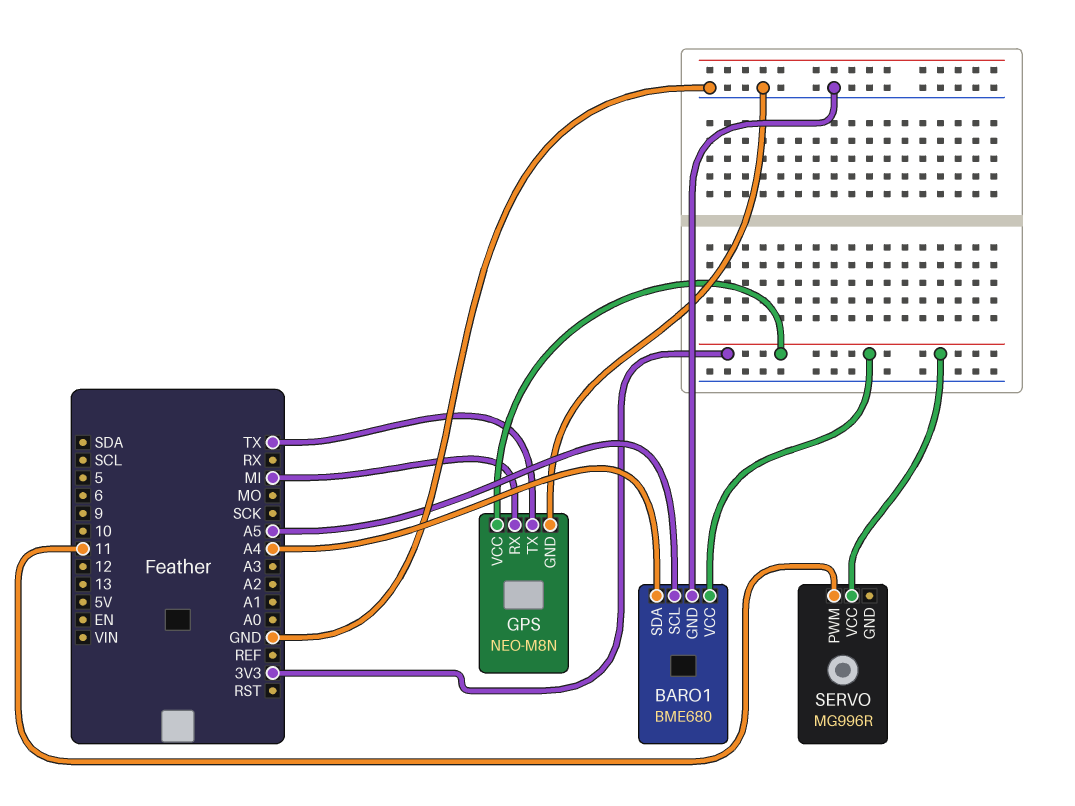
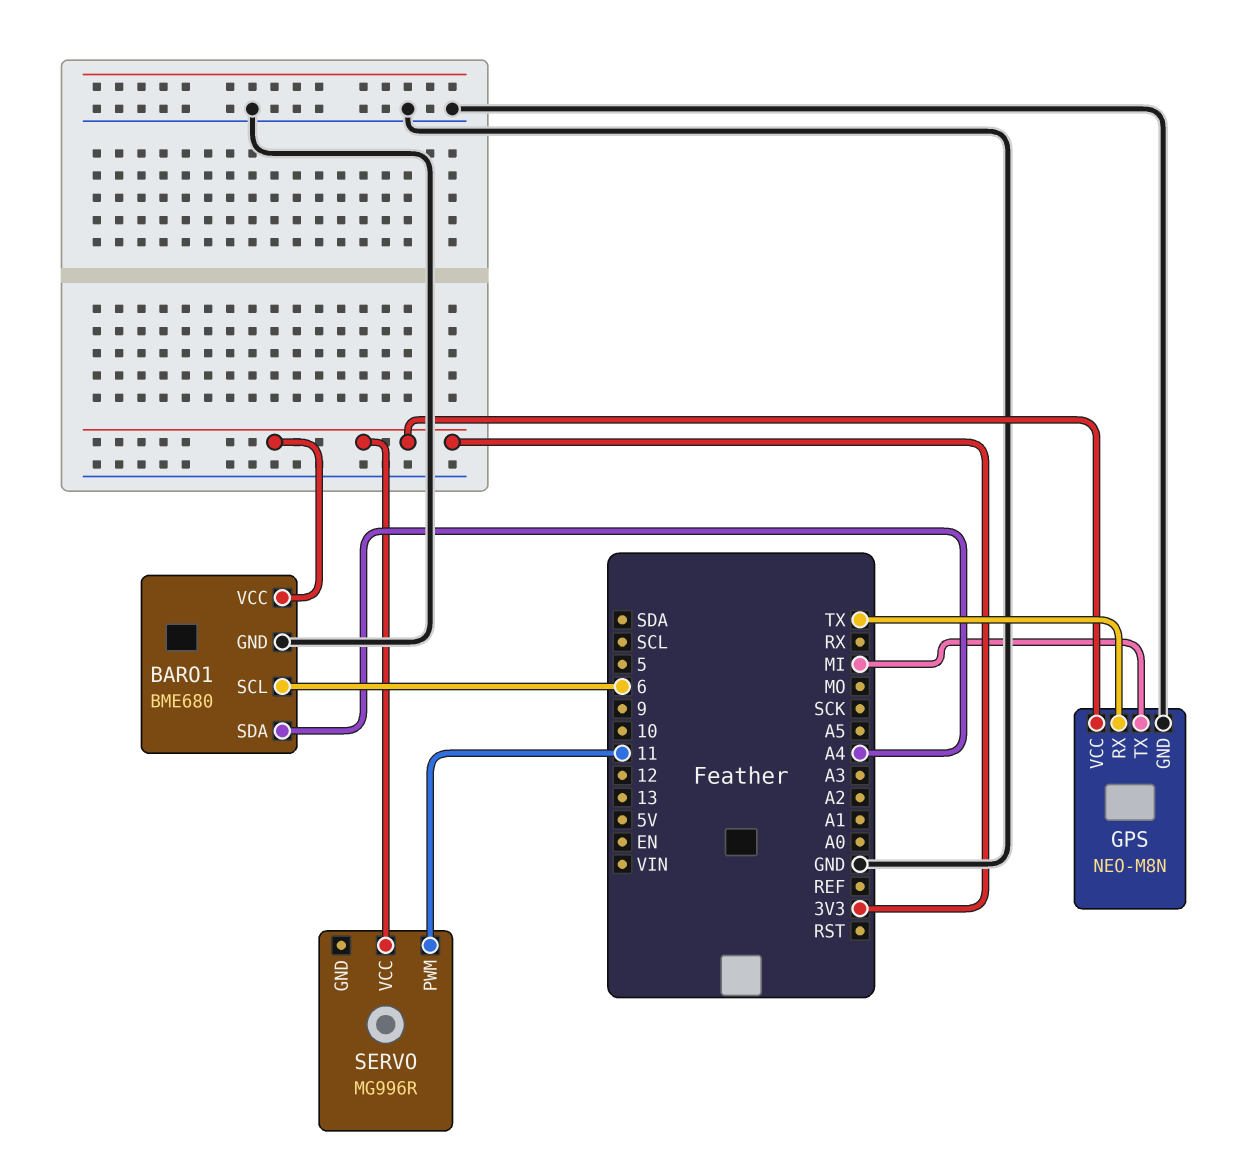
BARO1 pin SCL: A5 -> 6
GPS pin RX: MI -> TX
GPS pin TX: TX -> MI

